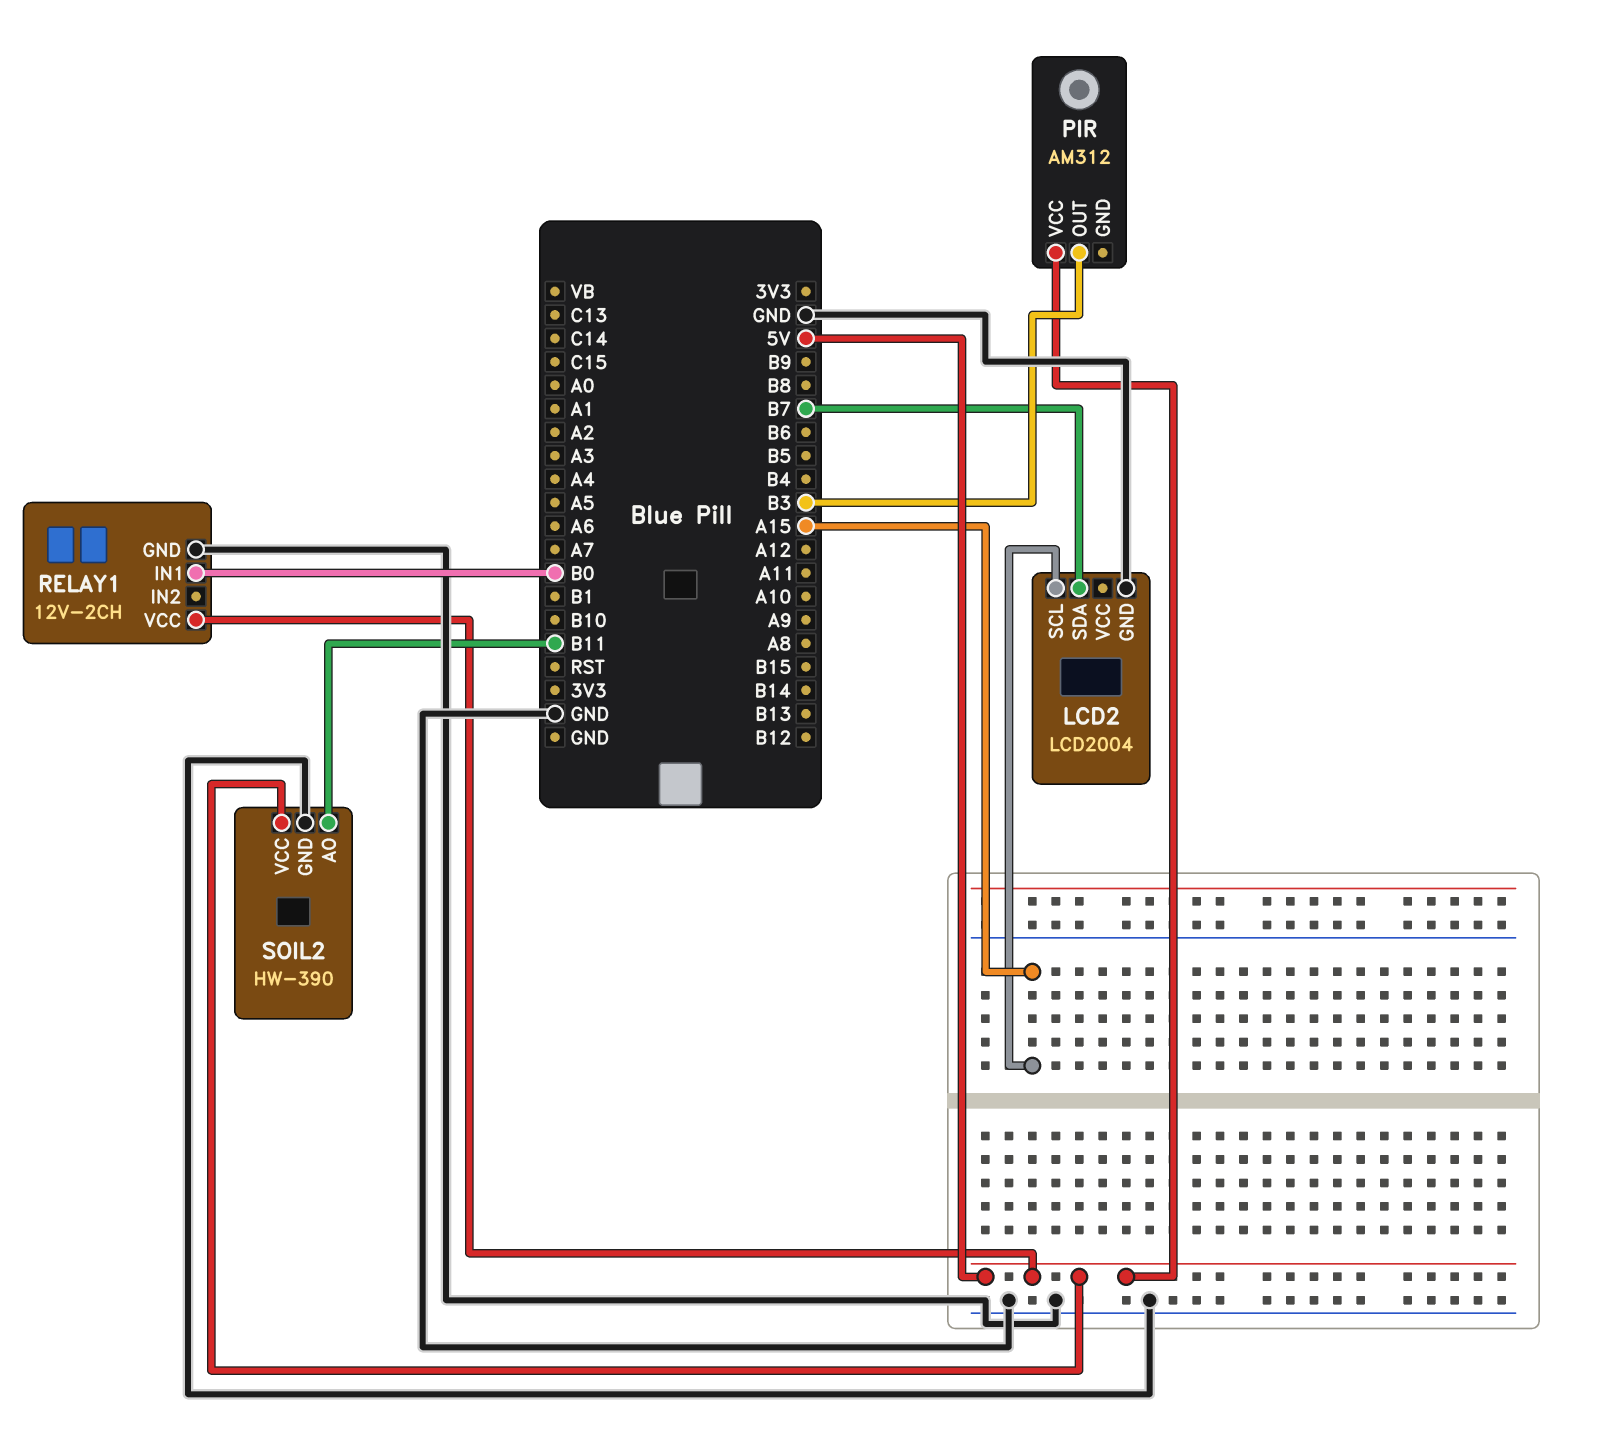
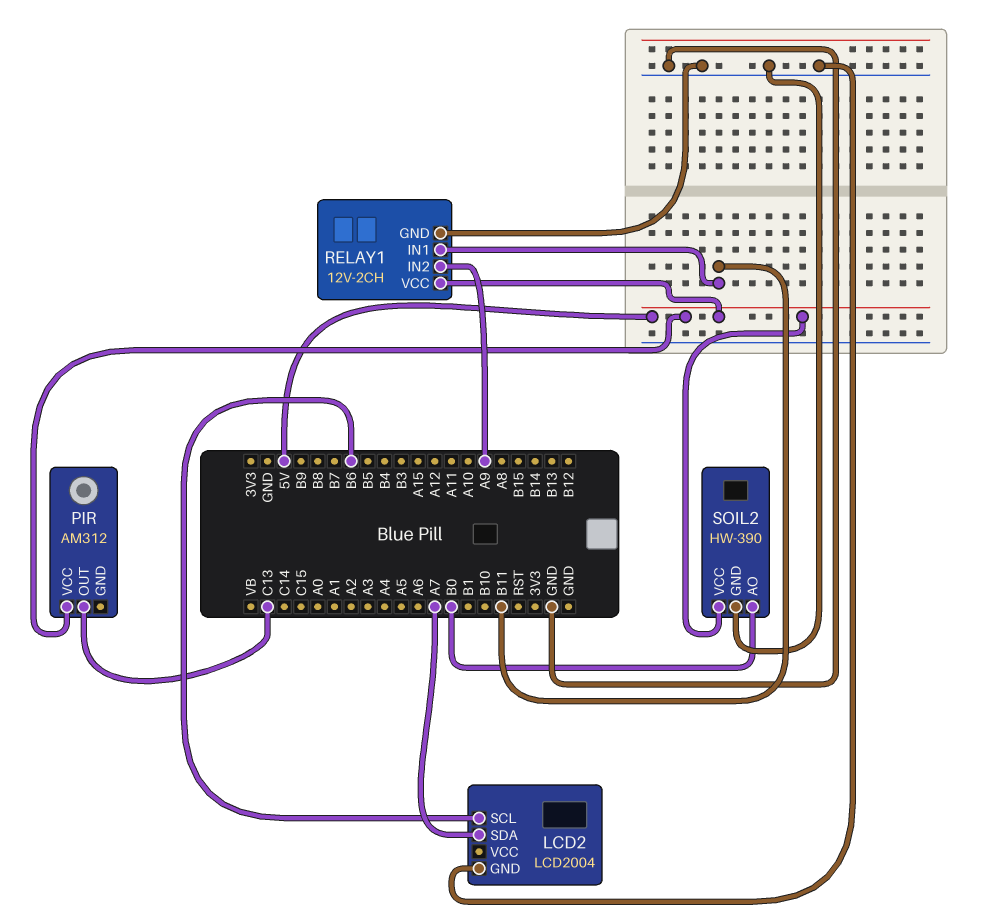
LCD2 pin SCL: A15 -> B6
LCD2 pin SDA: B7 -> A7
PIR pin OUT: B3 -> C13
RELAY1 pin IN1: B0 -> B11
RELAY1 pin IN2: none -> A9
SOIL2 pin AO: B11 -> B0

